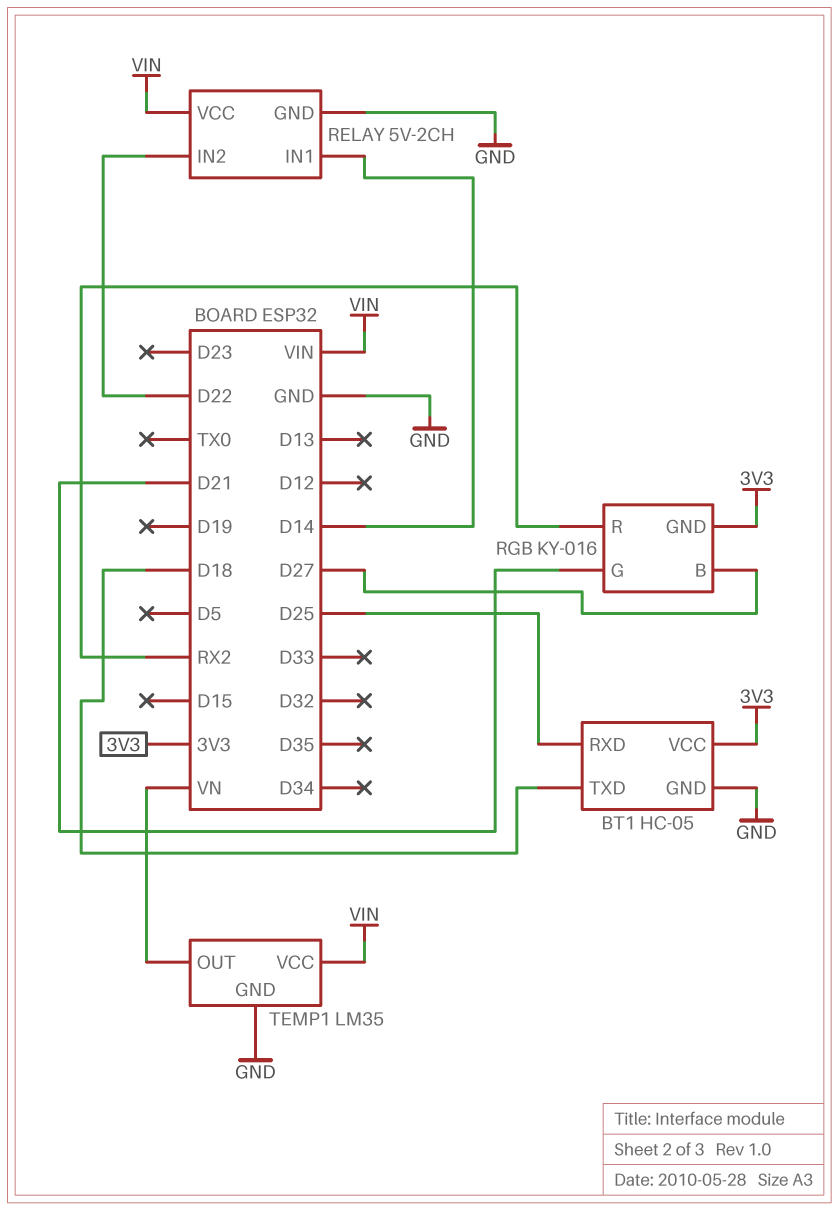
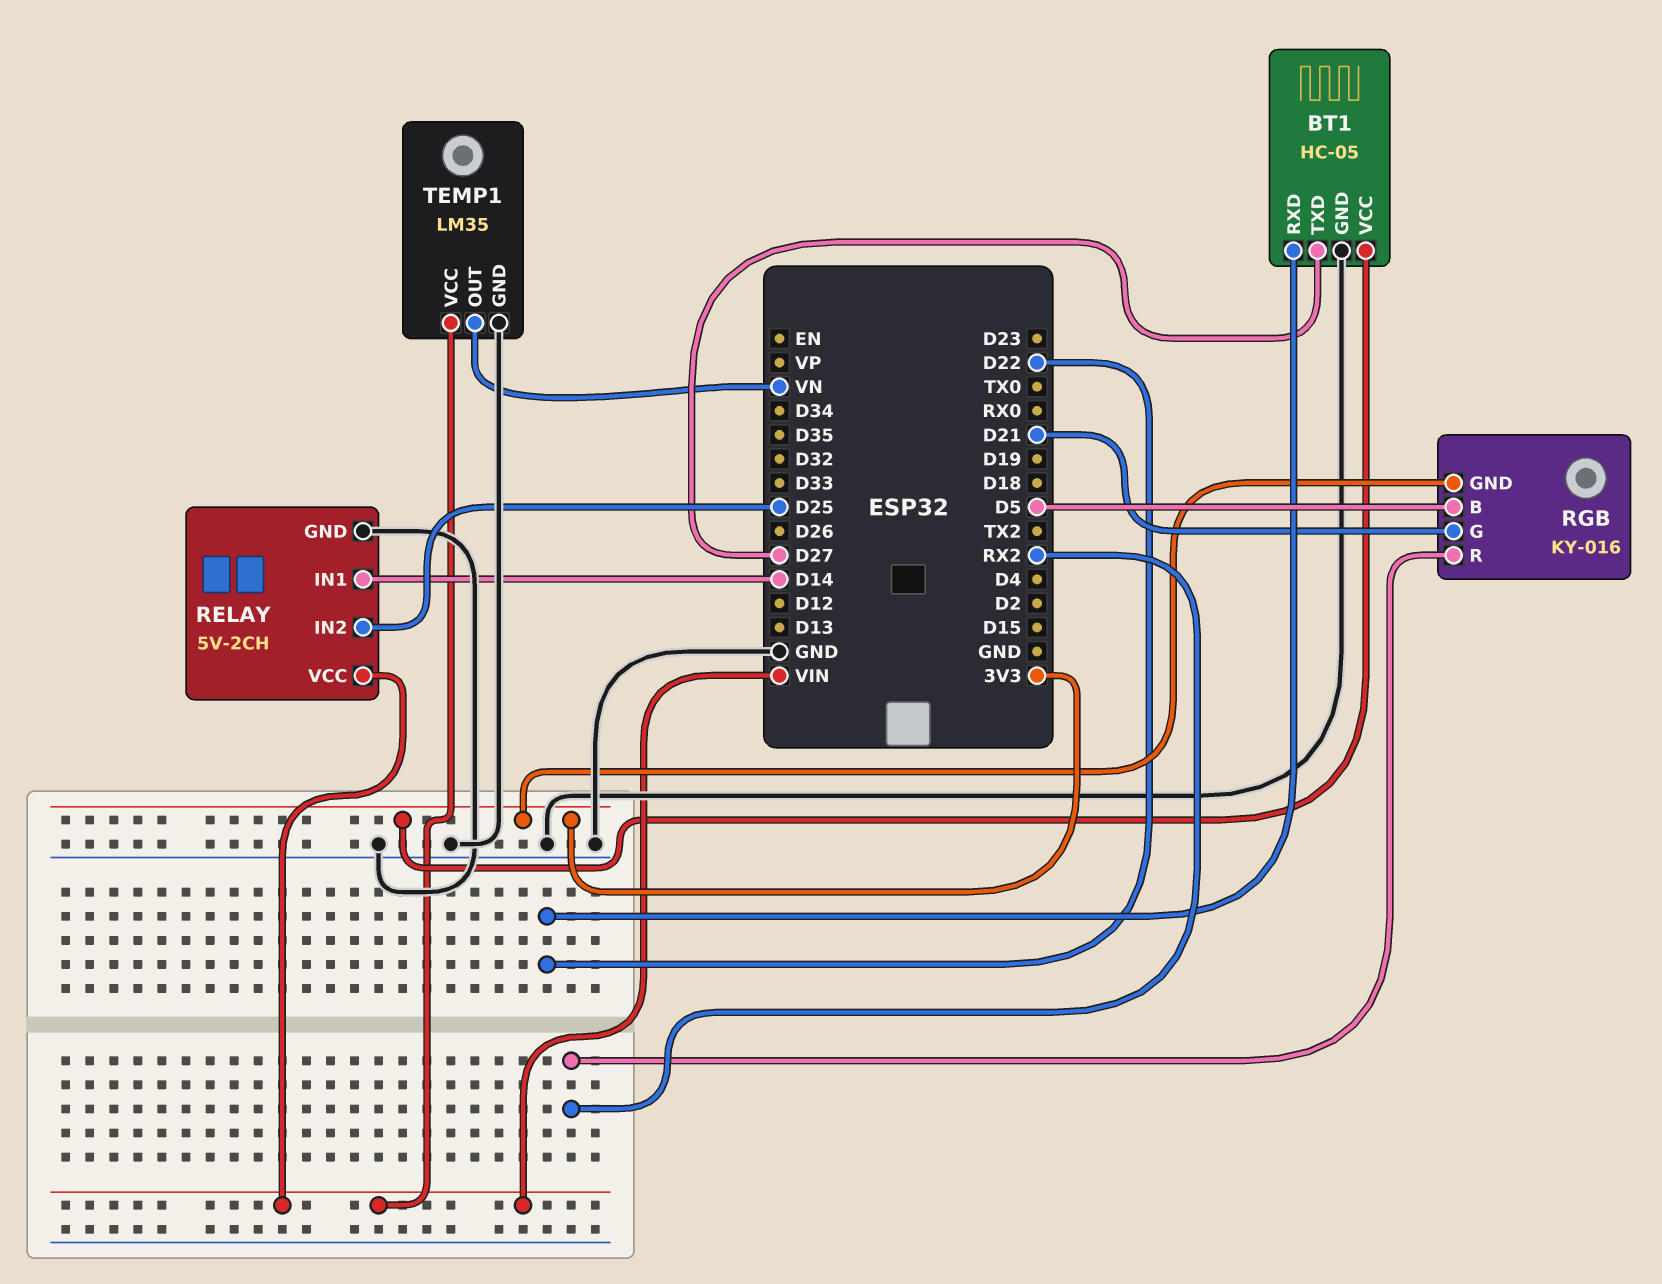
BT1 pin RXD: D25 -> D22
BT1 pin TXD: D18 -> D27
RELAY pin IN2: D22 -> D25
RGB pin B: D27 -> D5

